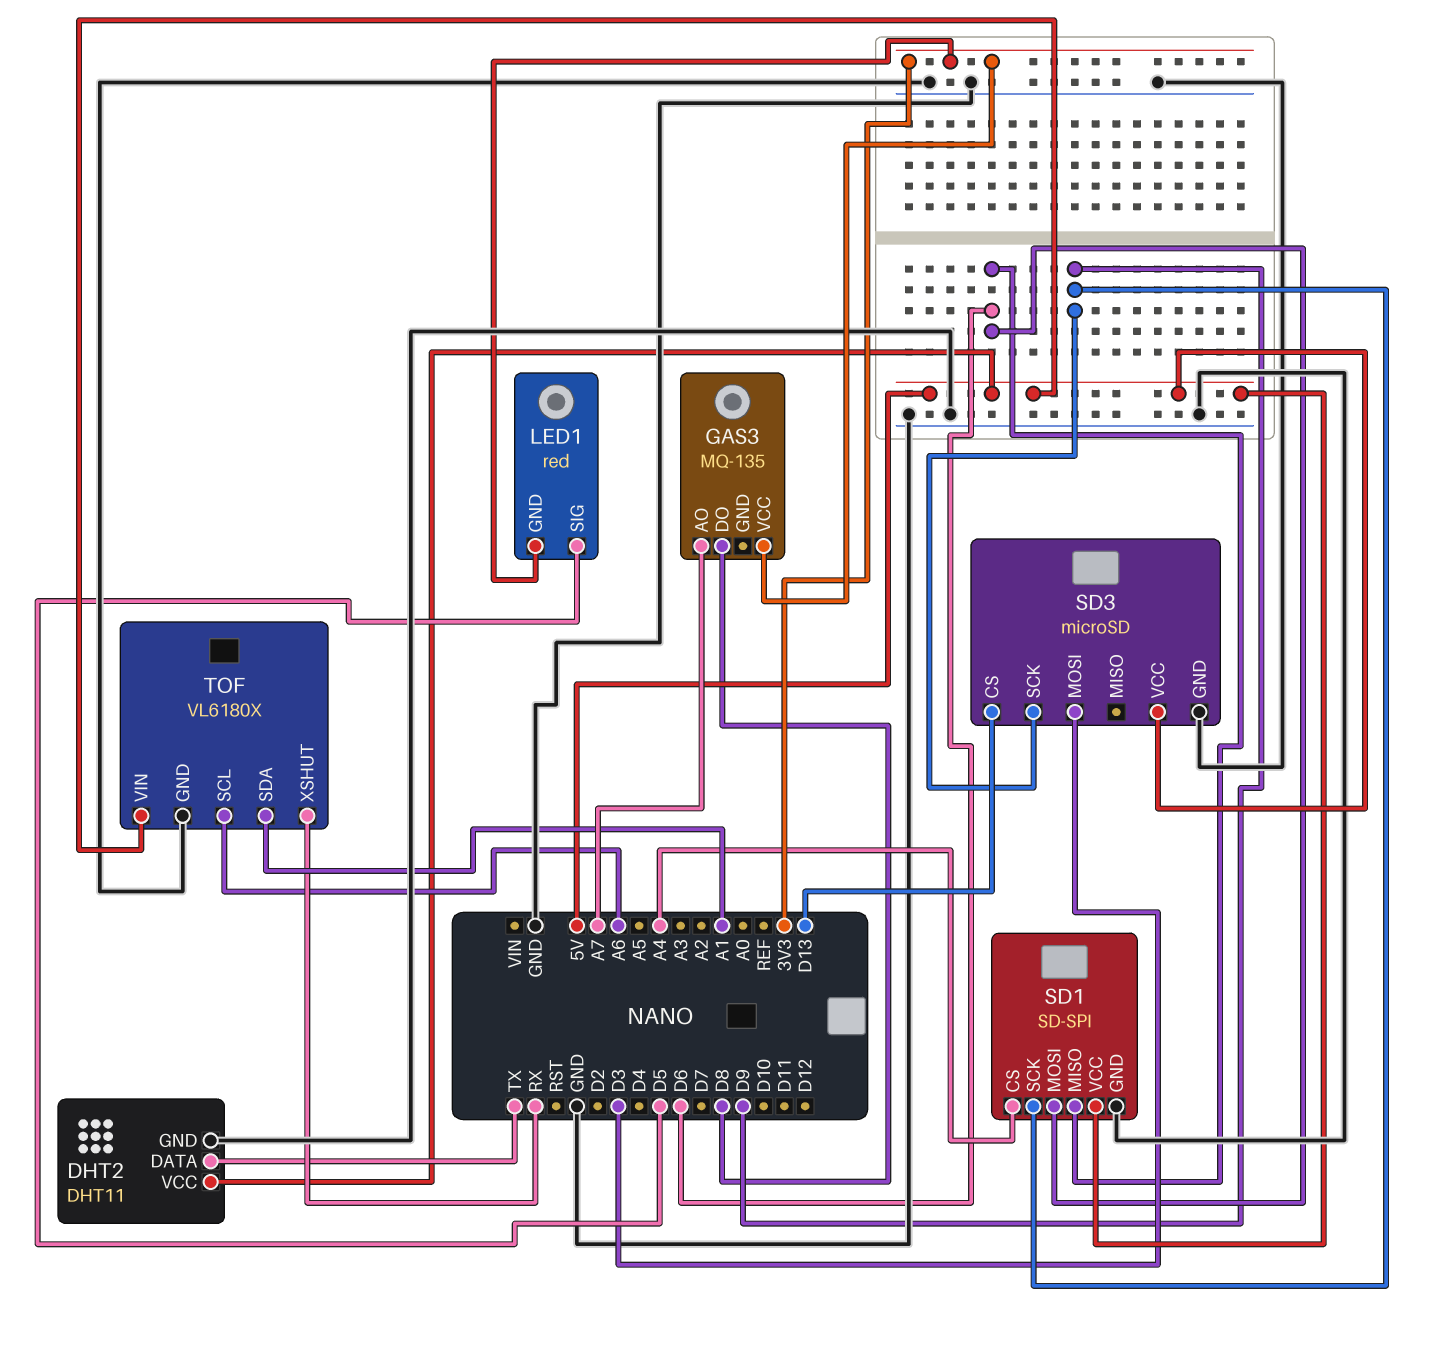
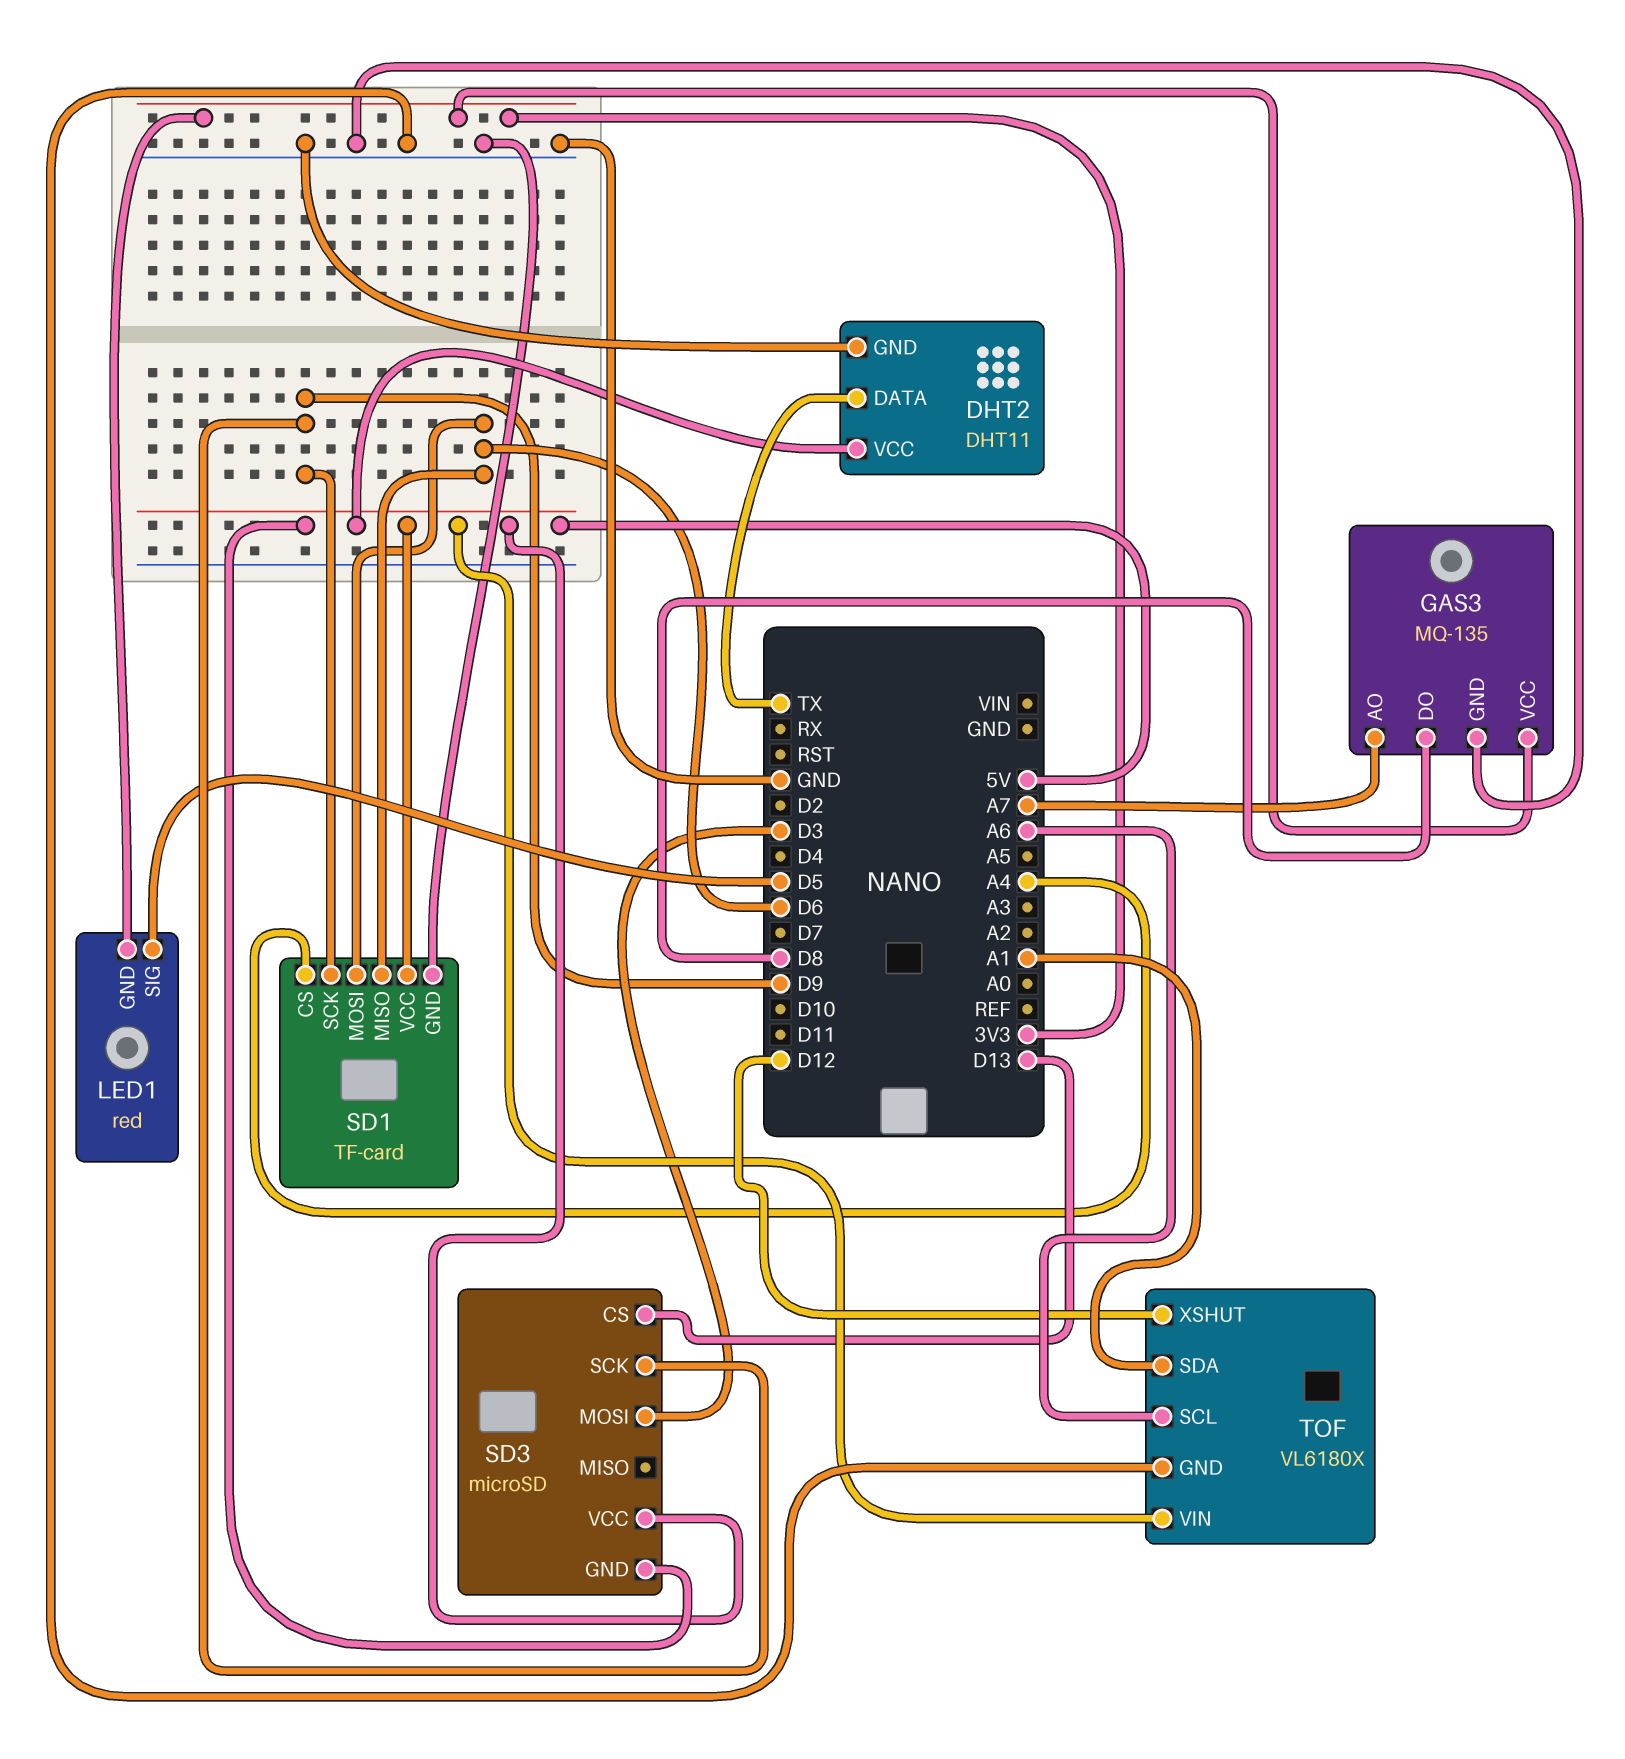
GAS3 pin GND: none -> GND
SD1: SD-SPI -> TF-card
SD3 pin GND: GND -> 5V
TOF pin XSHUT: RX -> D12

